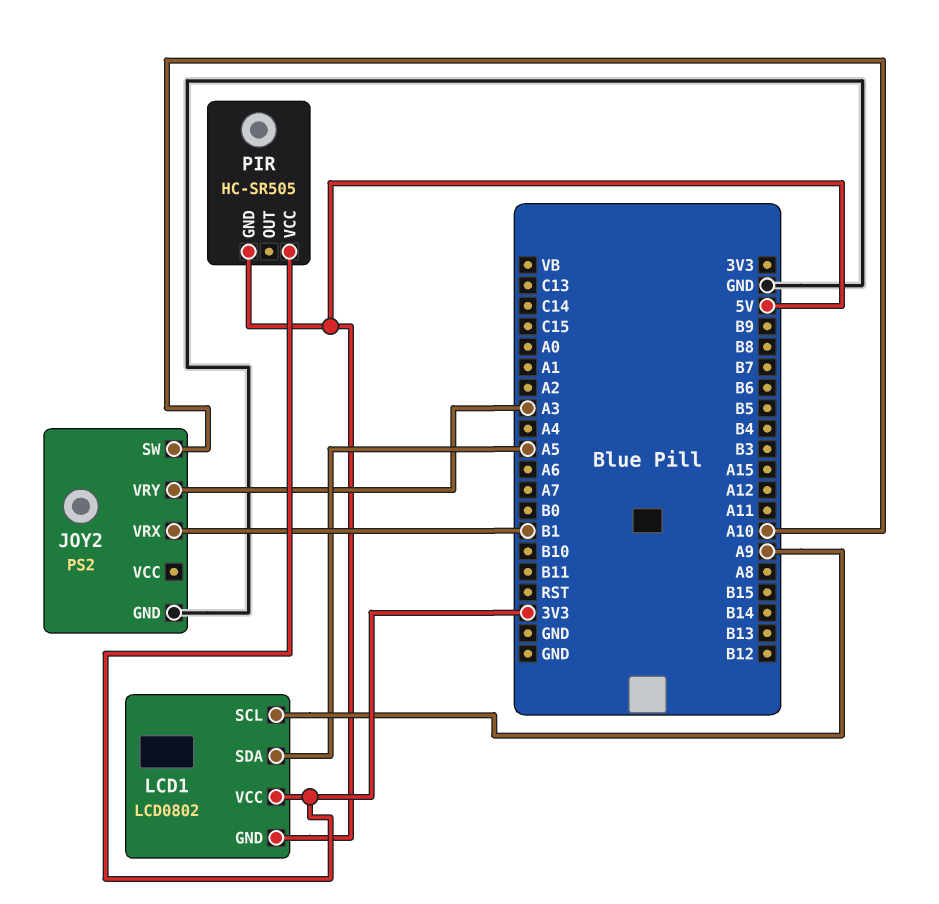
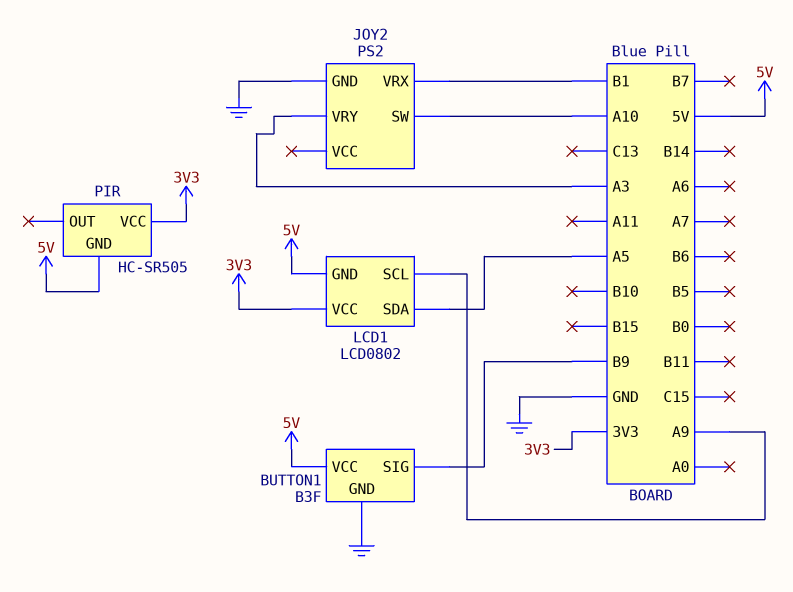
BUTTON1: none -> B3F
BUTTON1 pin GND: none -> GND
BUTTON1 pin SIG: none -> B9
BUTTON1 pin VCC: none -> 5V

